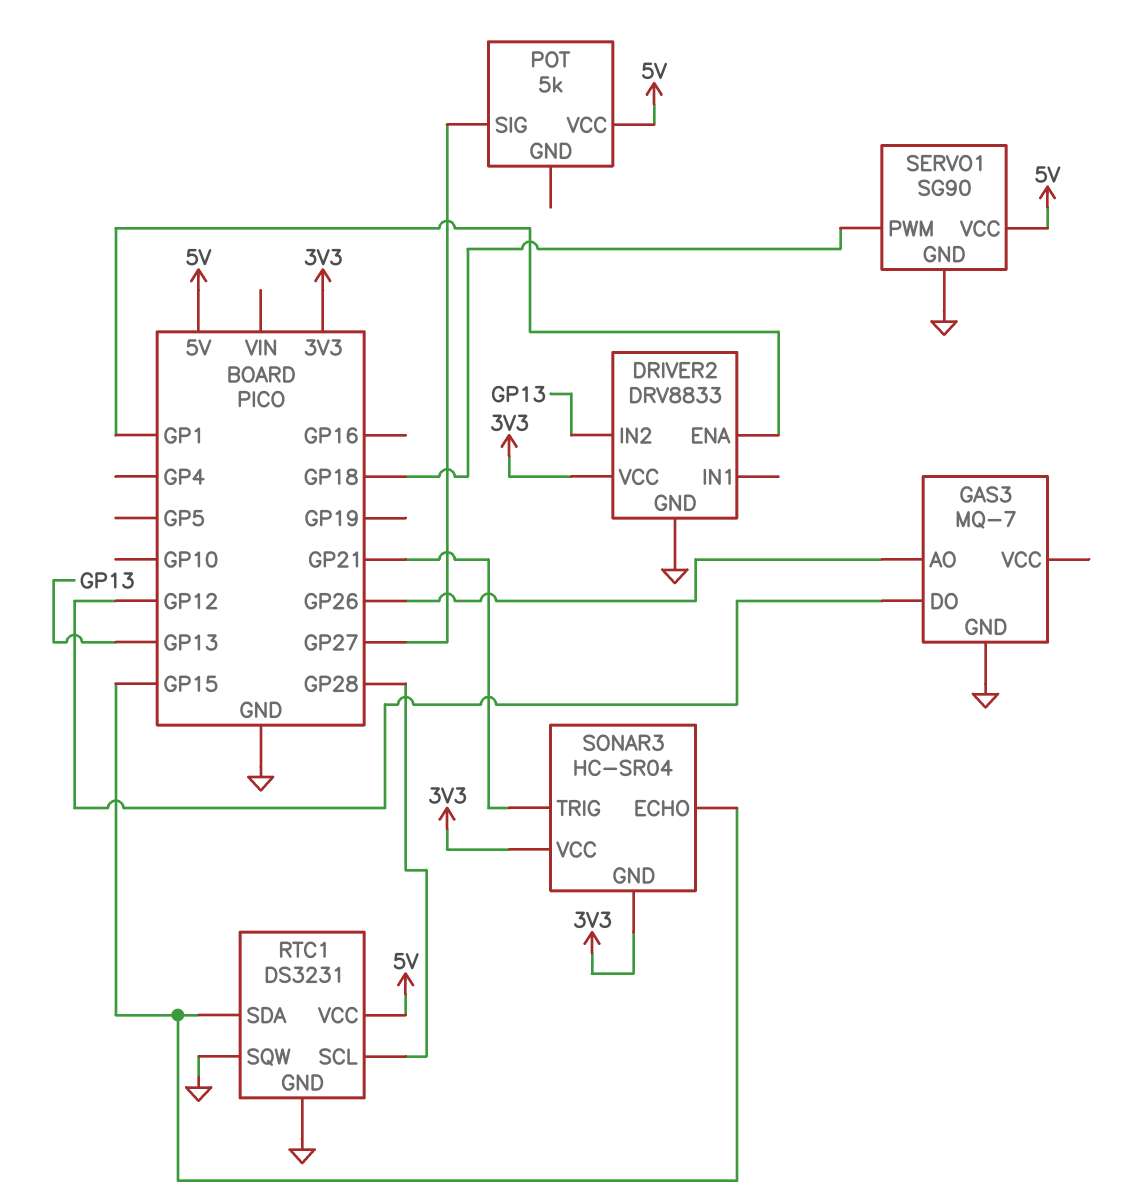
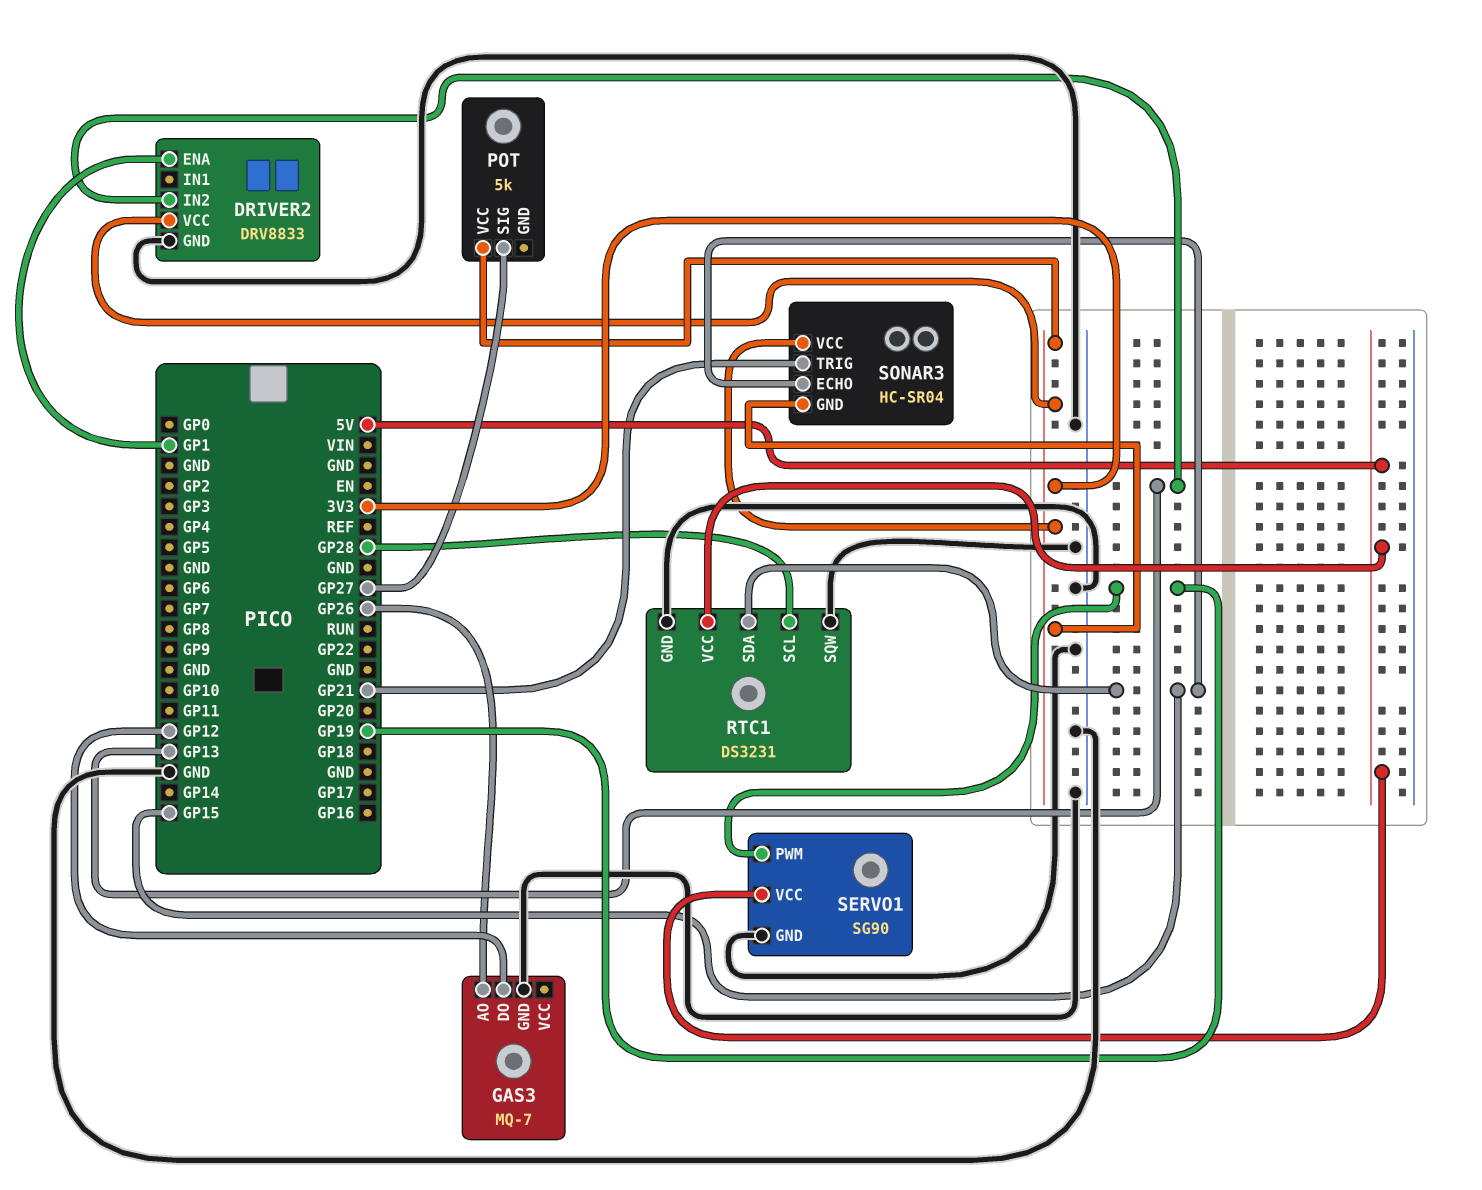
POT pin VCC: 5V -> 3V3
SERVO1 pin PWM: GP18 -> GP19

